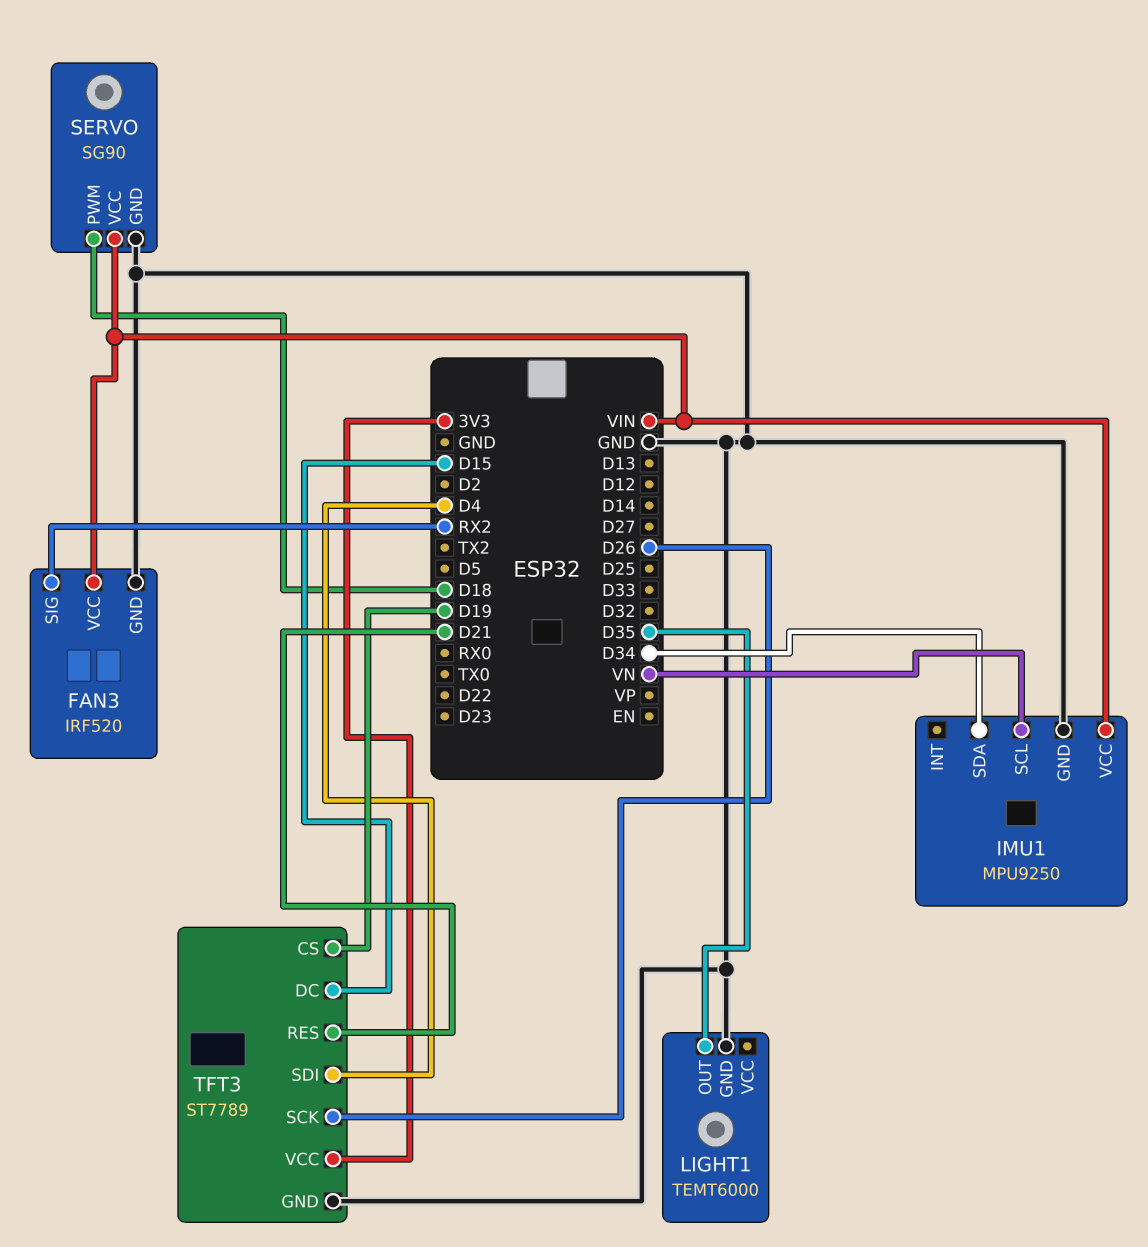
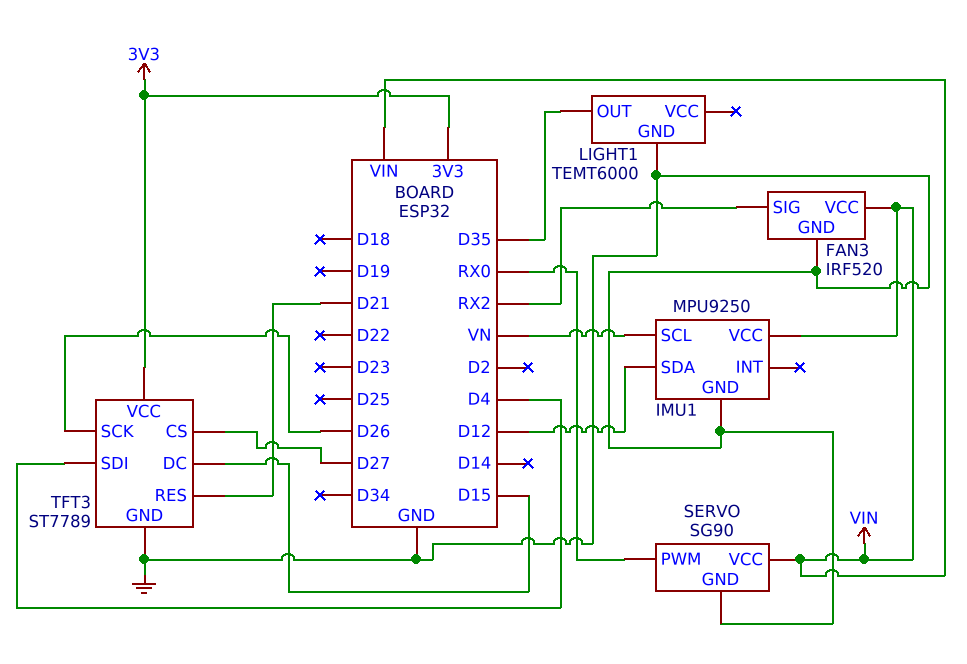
IMU1 pin SDA: D34 -> D12
SERVO pin PWM: D18 -> RX0
TFT3 pin CS: D19 -> D27

